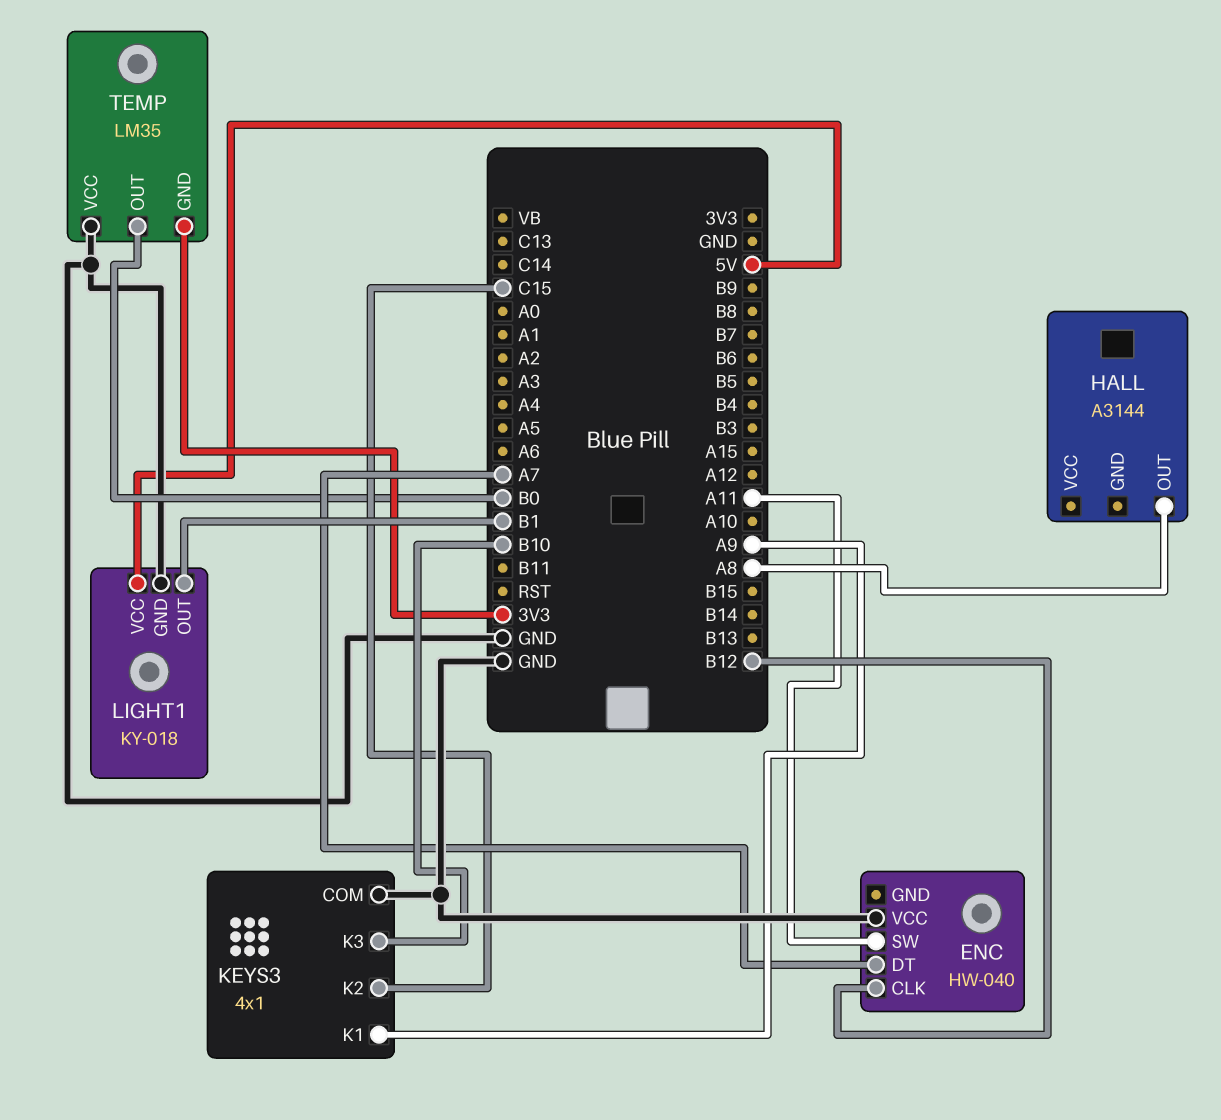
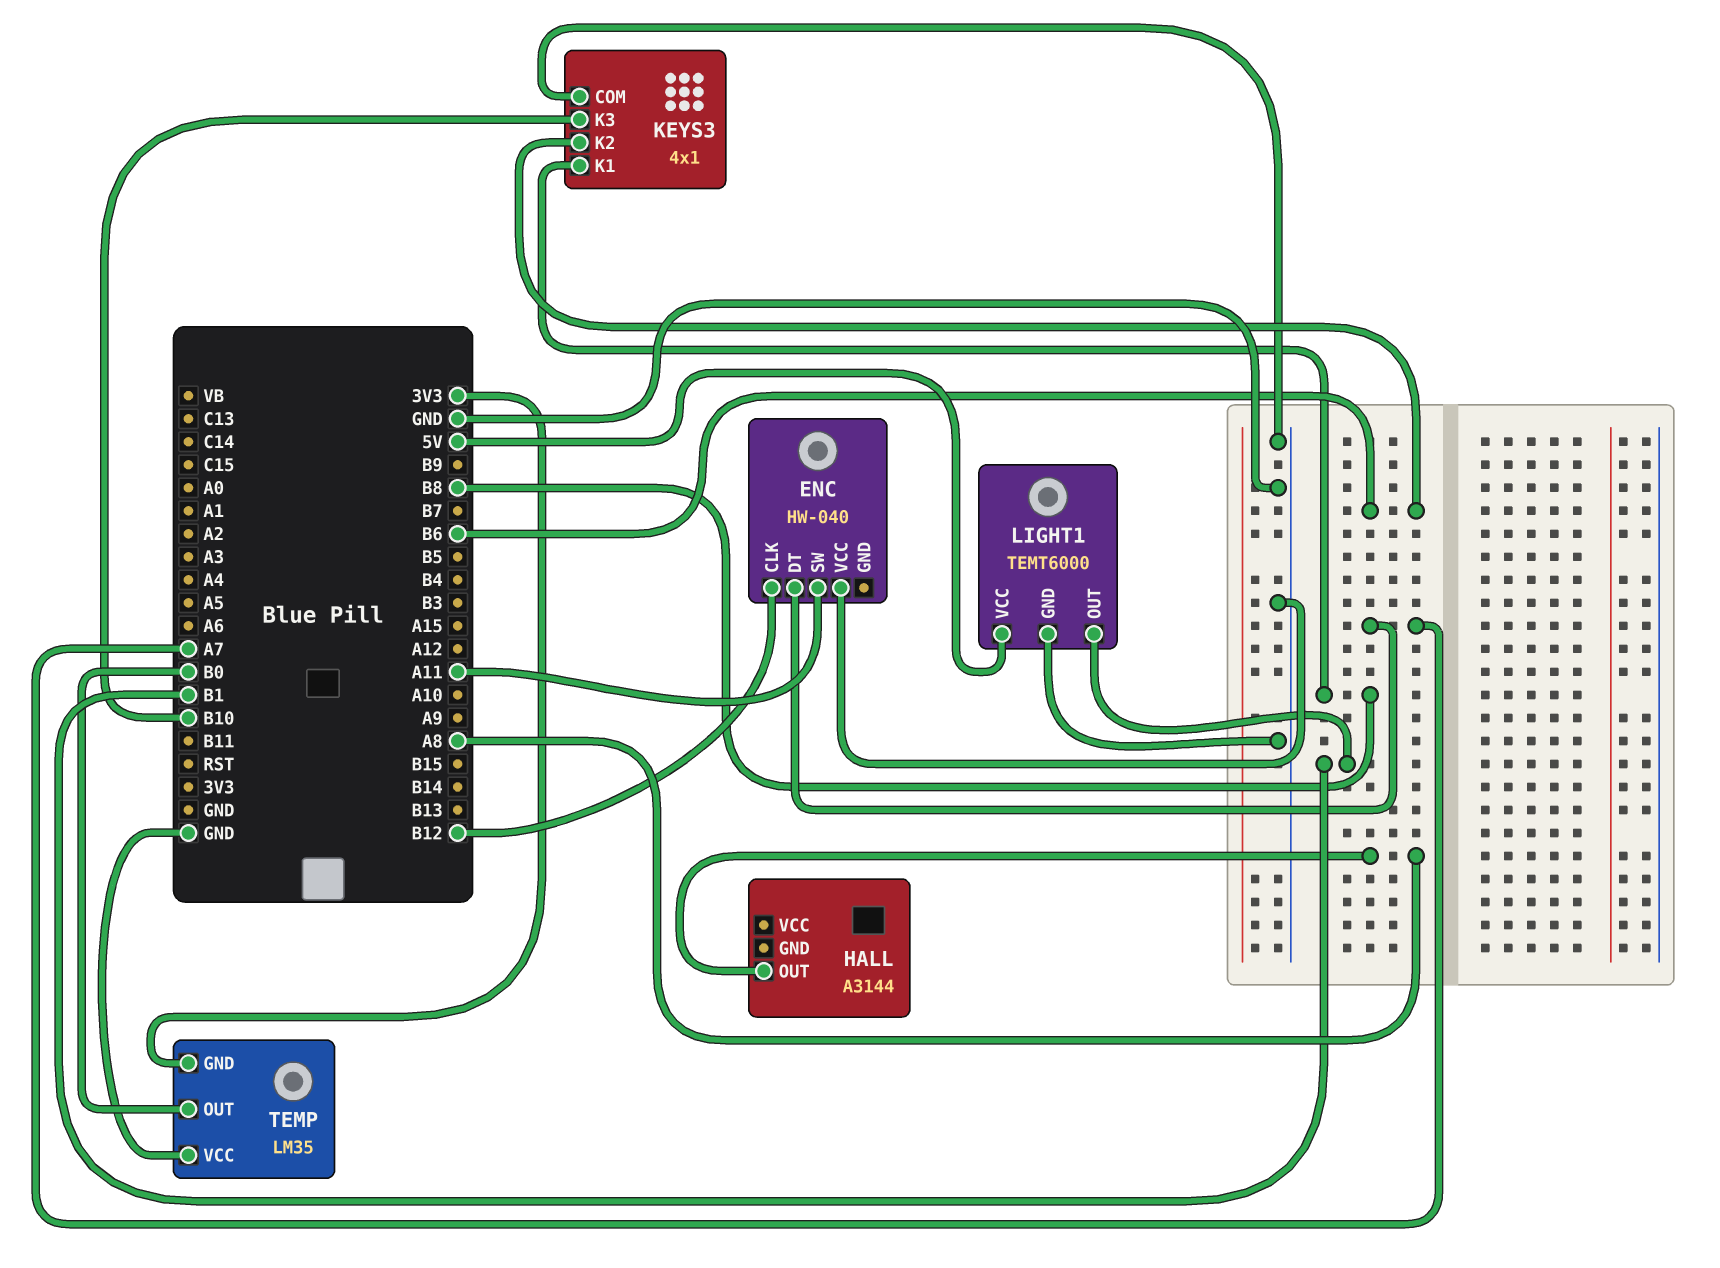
KEYS3 pin K1: A9 -> B8
KEYS3 pin K2: C15 -> B6
LIGHT1: KY-018 -> TEMT6000

